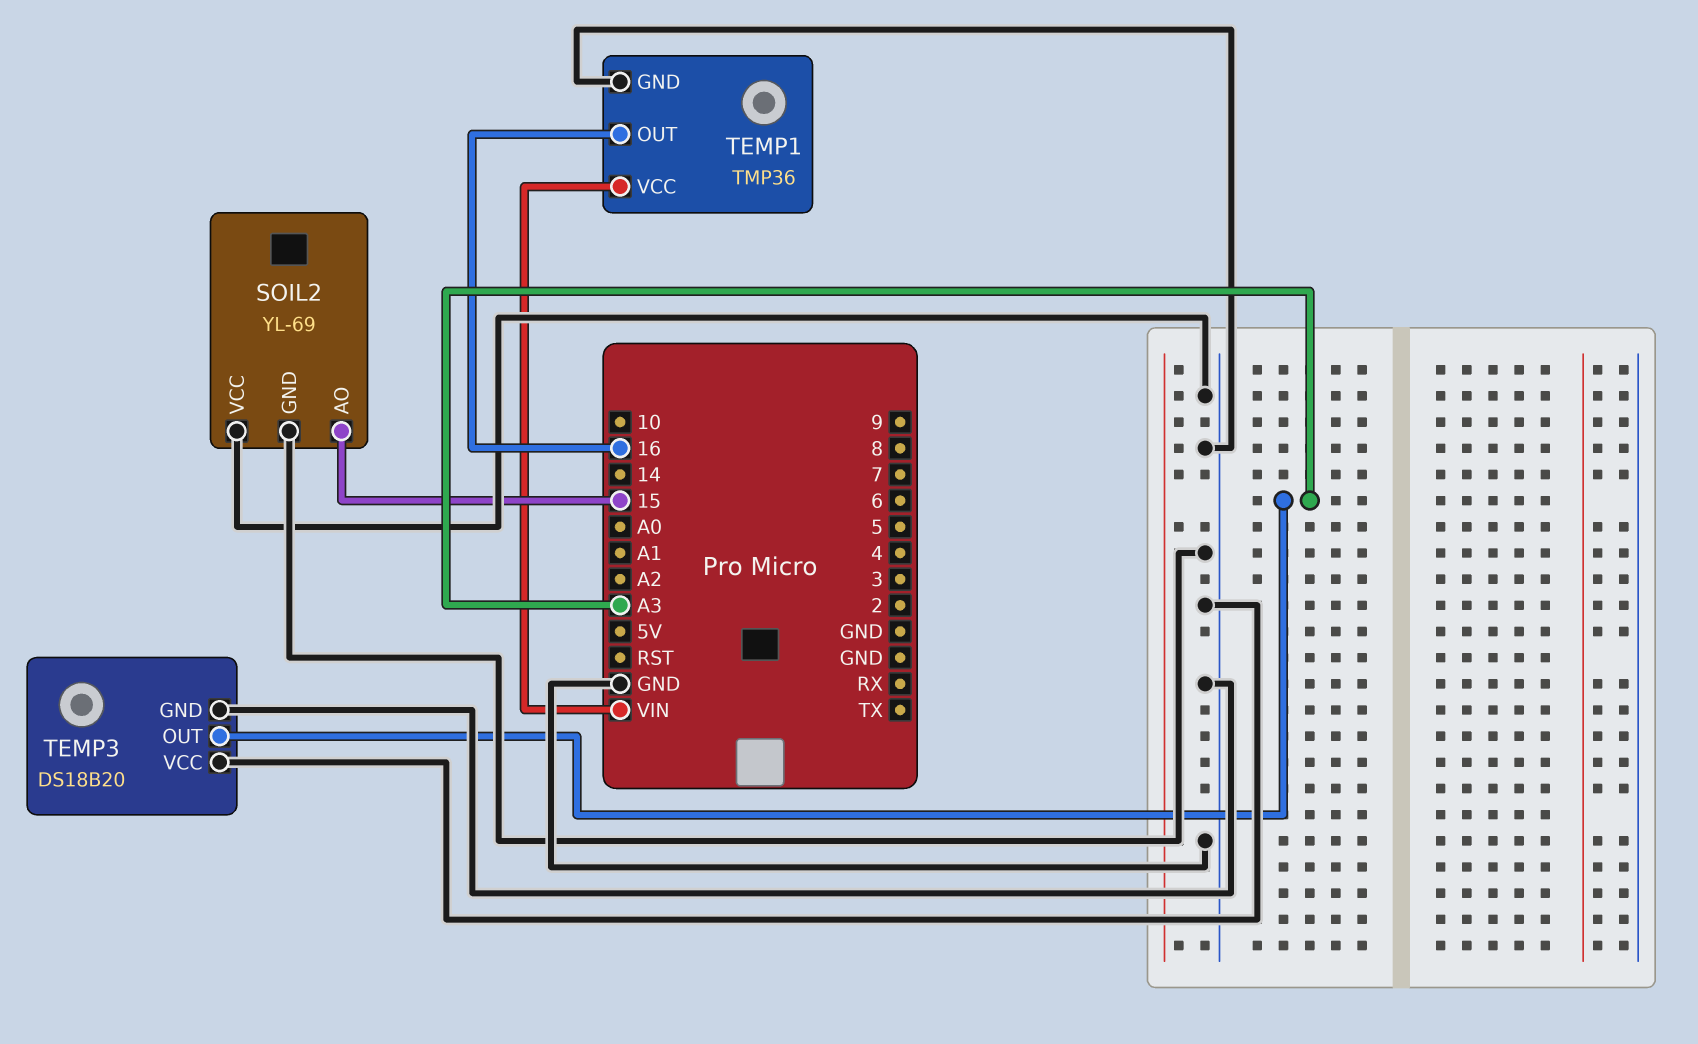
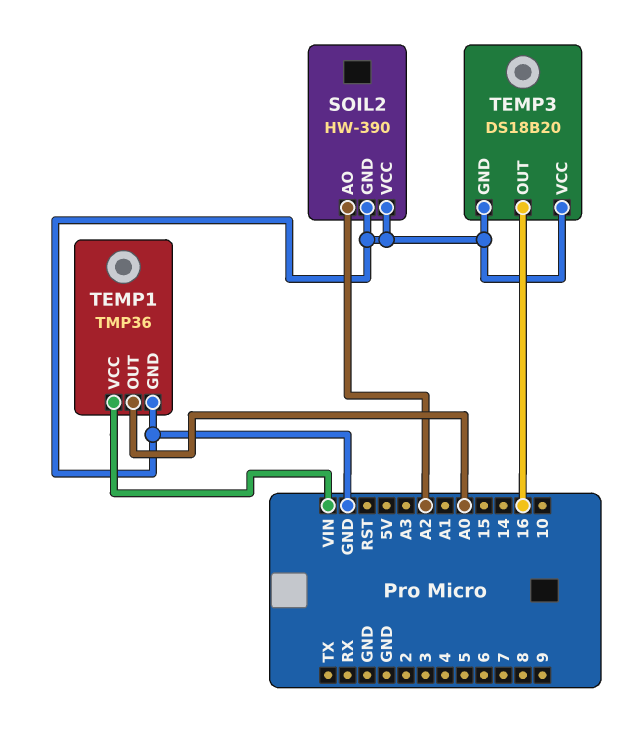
SOIL2: YL-69 -> HW-390
SOIL2 pin AO: 15 -> A2
TEMP1 pin OUT: 16 -> A0
TEMP3 pin OUT: A3 -> 16

